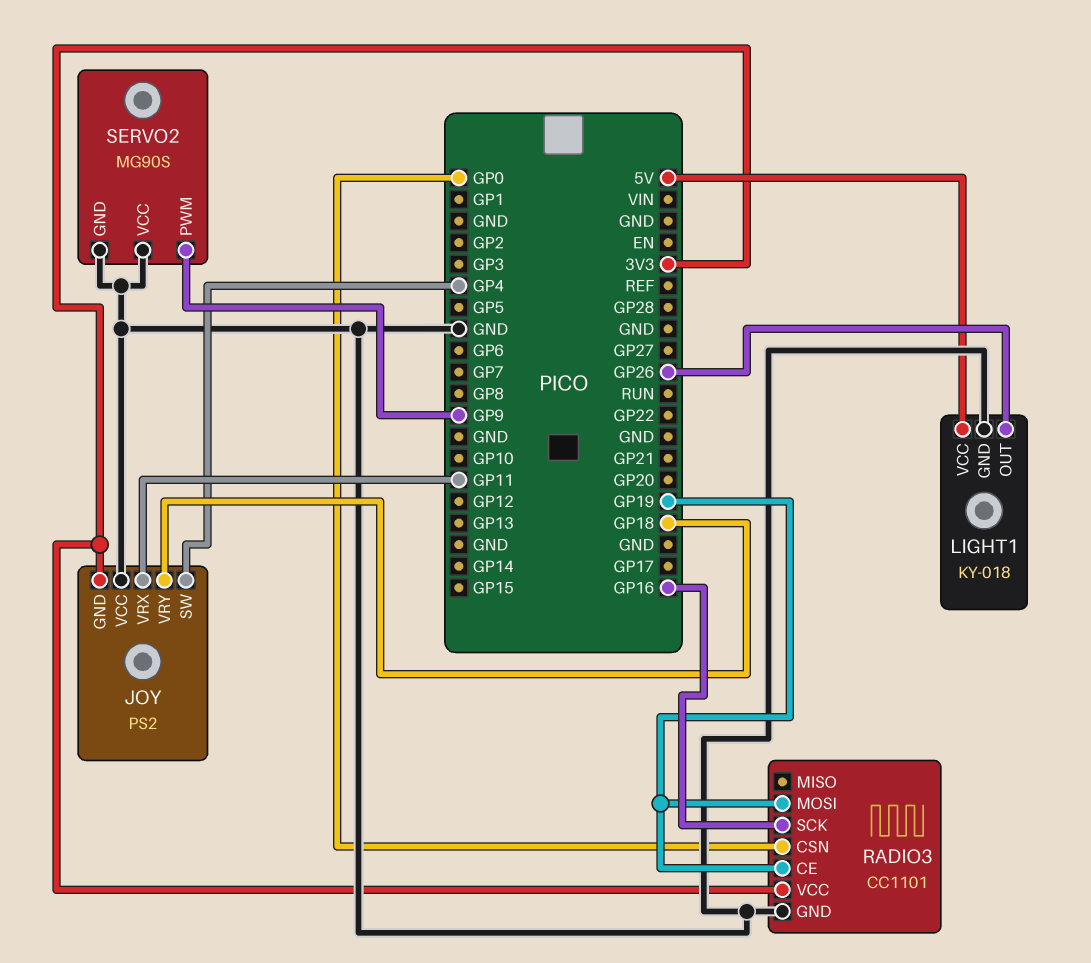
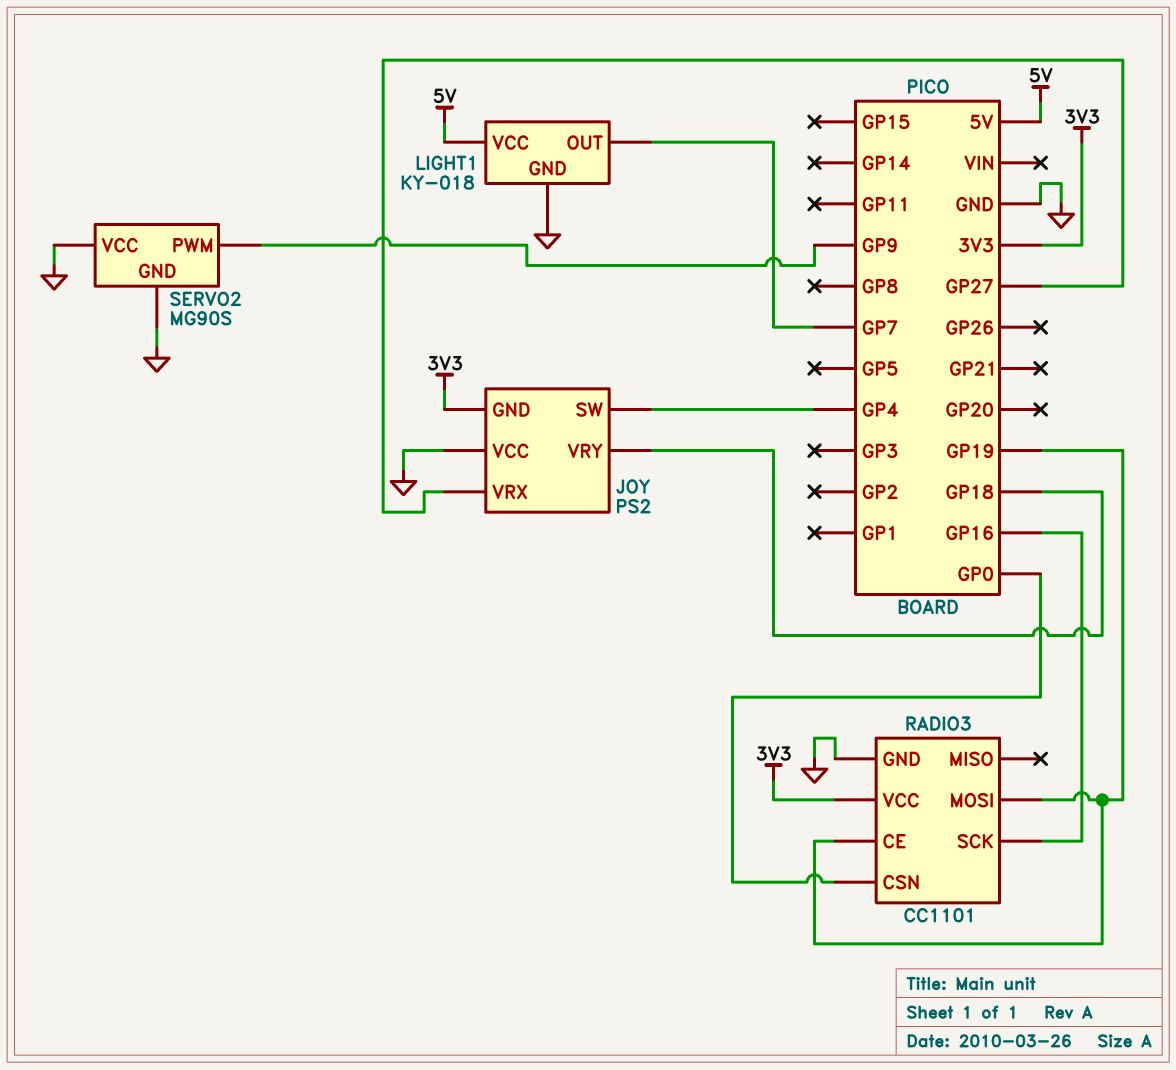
JOY pin VRX: GP11 -> GP27
LIGHT1 pin OUT: GP26 -> GP7

